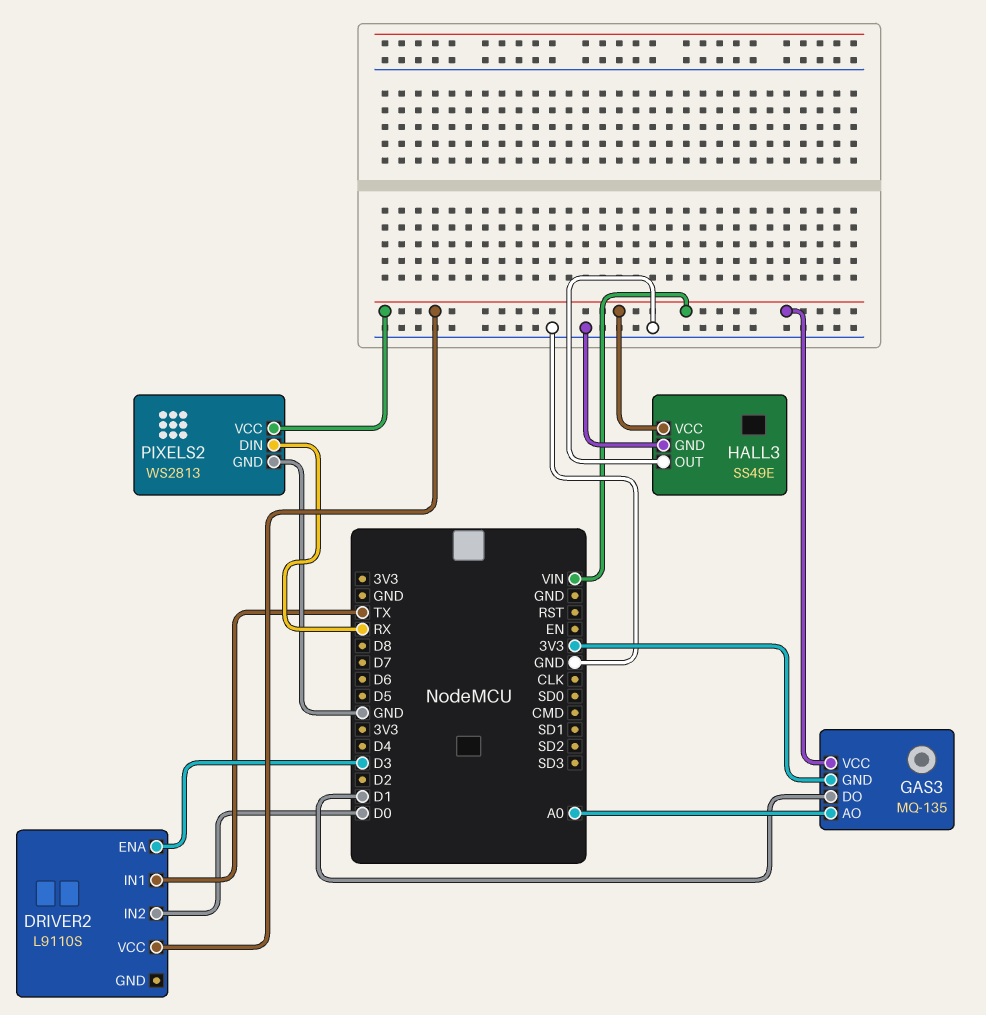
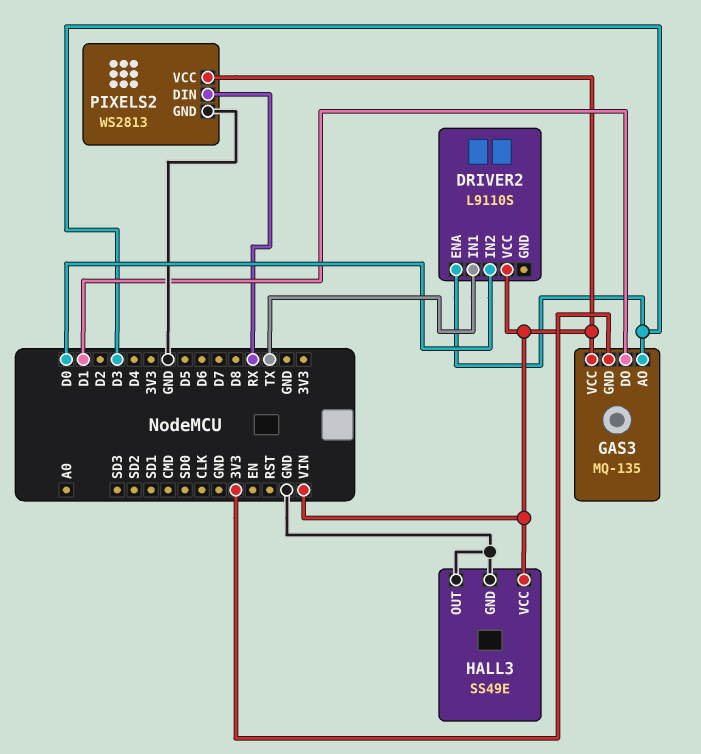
GAS3 pin AO: A0 -> D3

